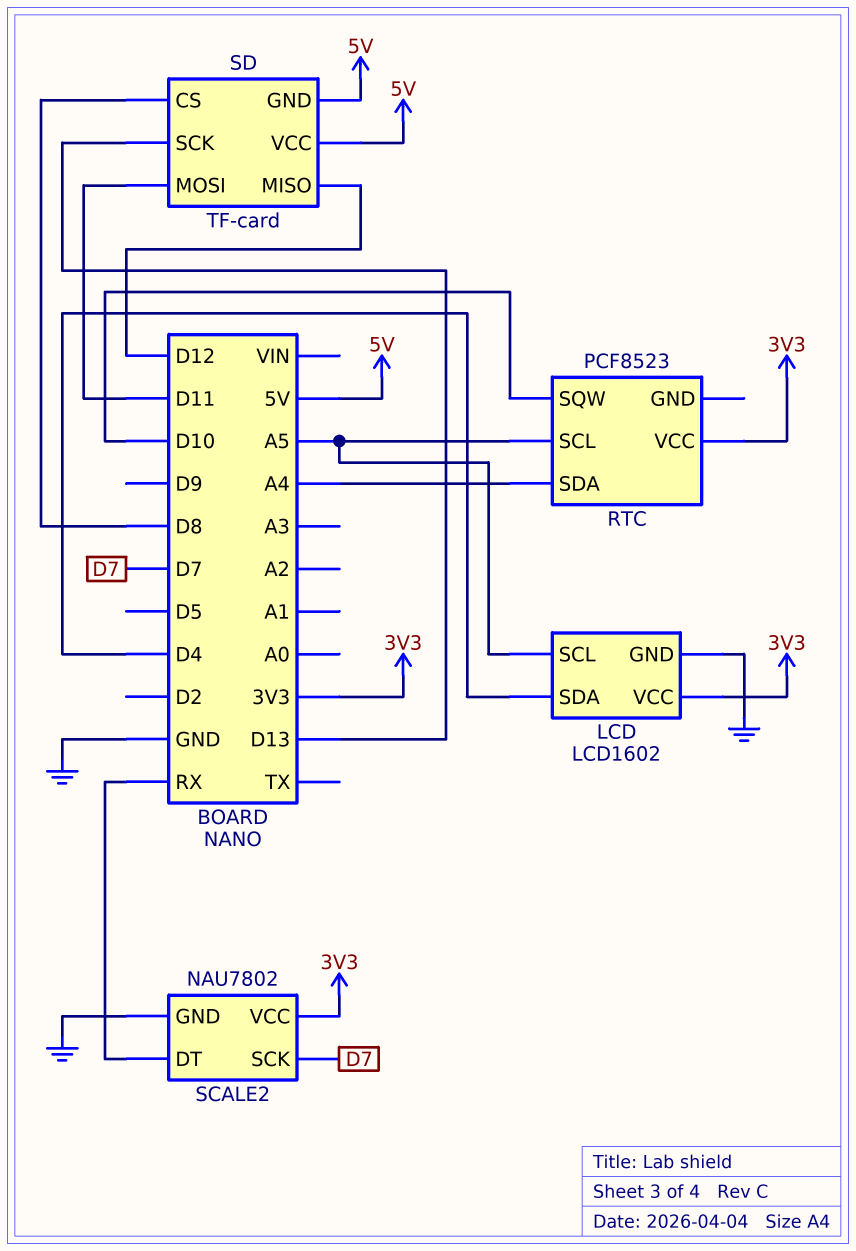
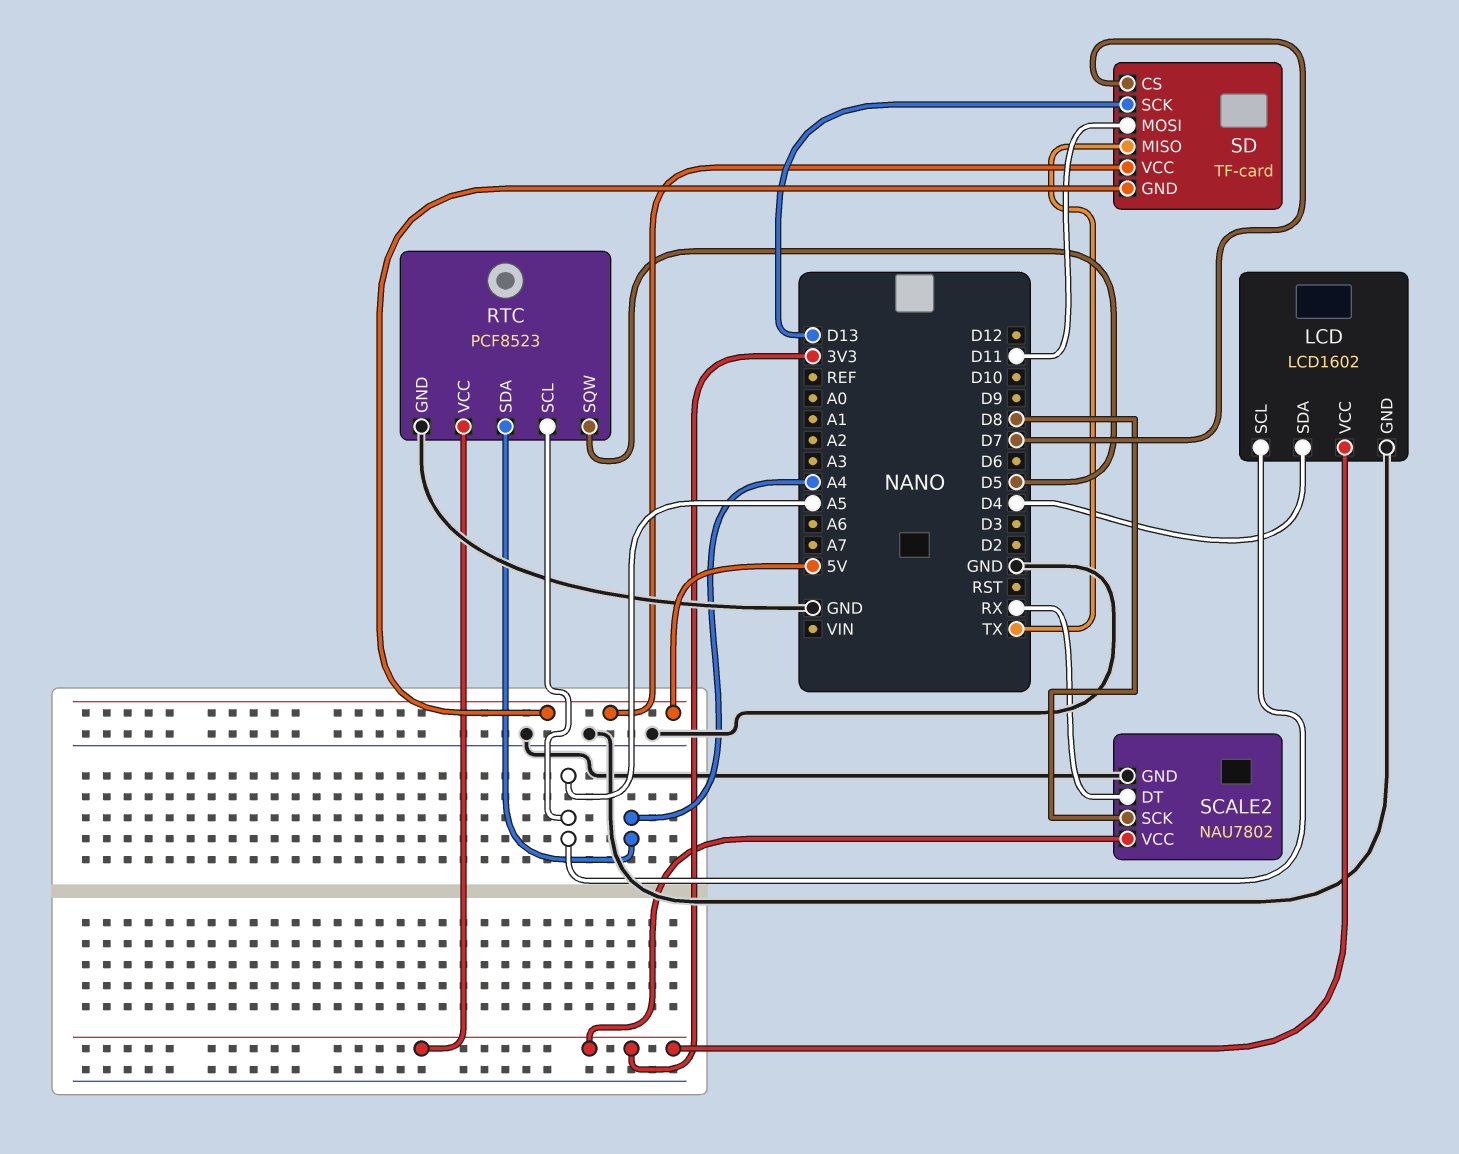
RTC pin GND: none -> GND
RTC pin SQW: D10 -> D5
SCALE2 pin SCK: D7 -> D8
SD pin CS: D8 -> D7
SD pin MISO: D12 -> TX

